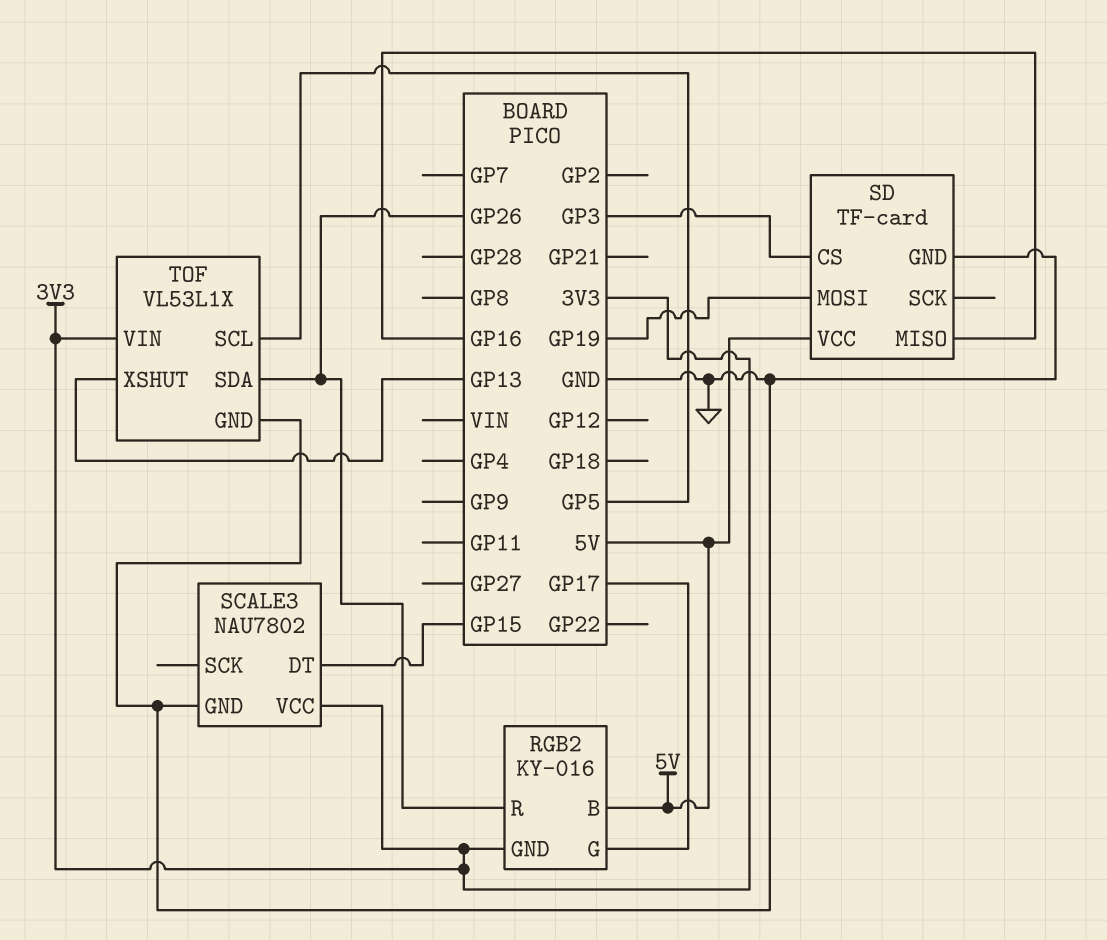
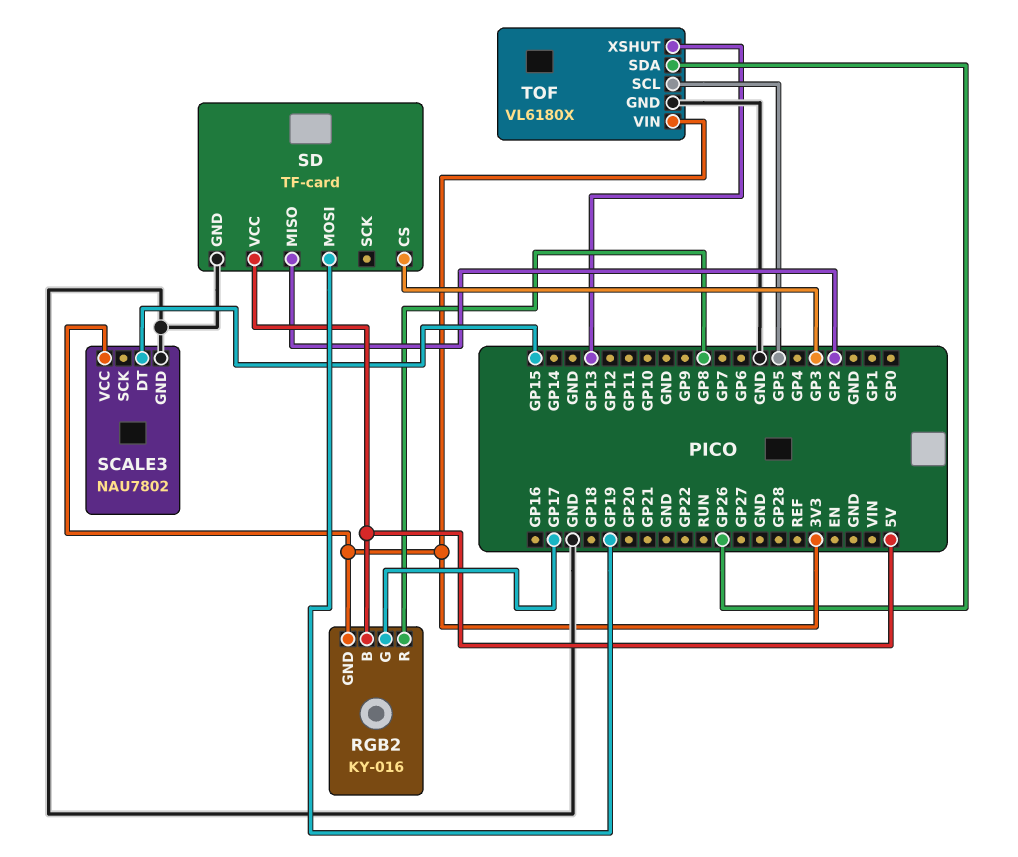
RGB2 pin R: GP26 -> GP8
SD pin MISO: GP16 -> GP2
TOF: VL53L1X -> VL6180X

